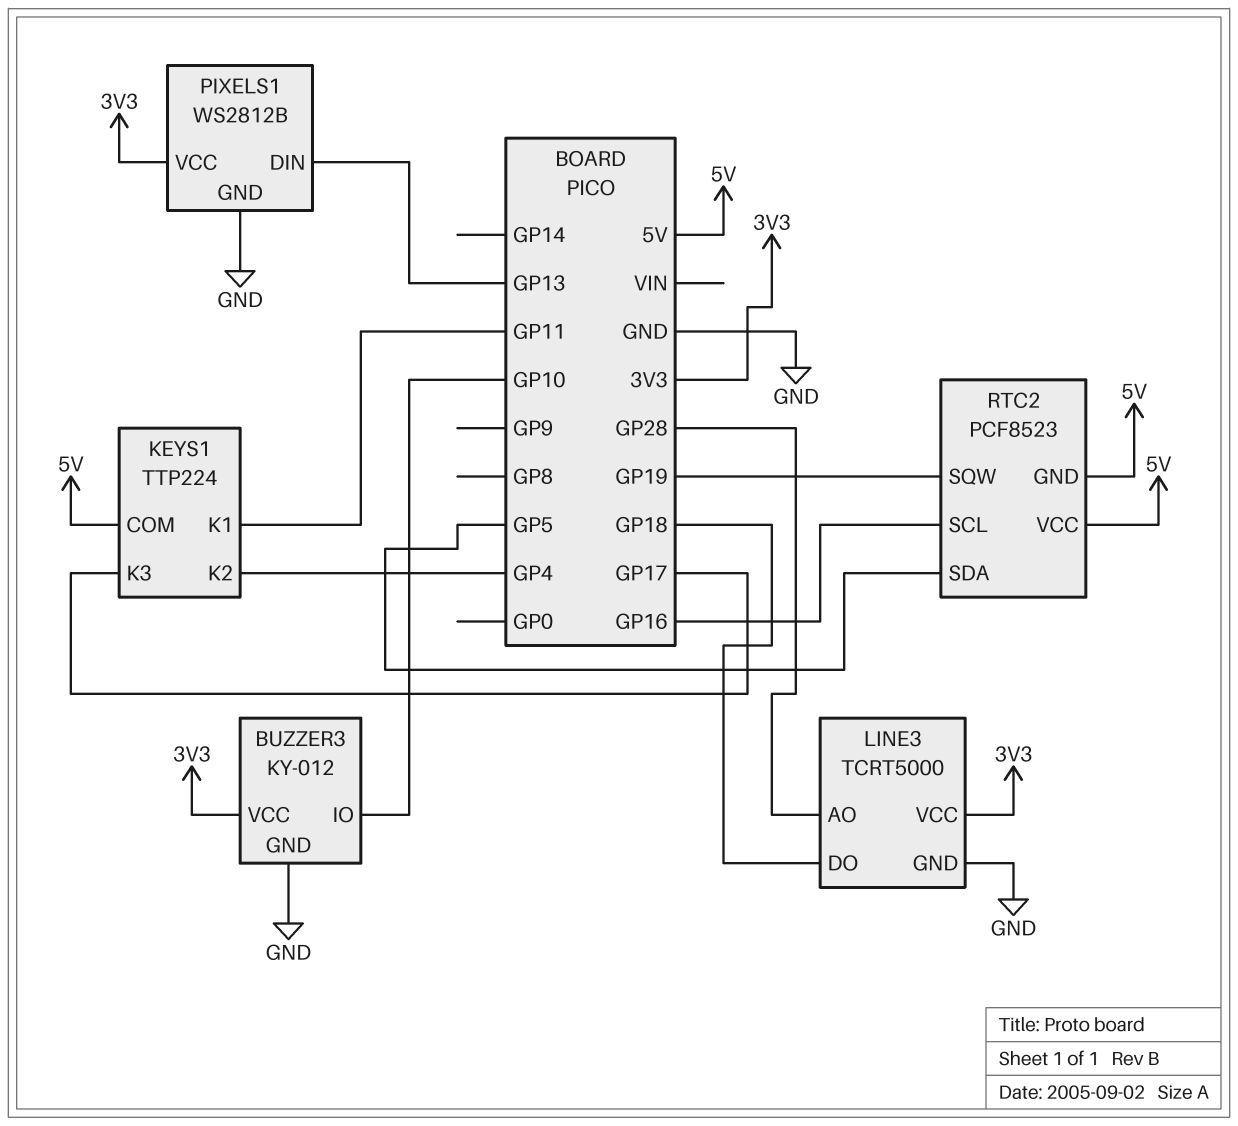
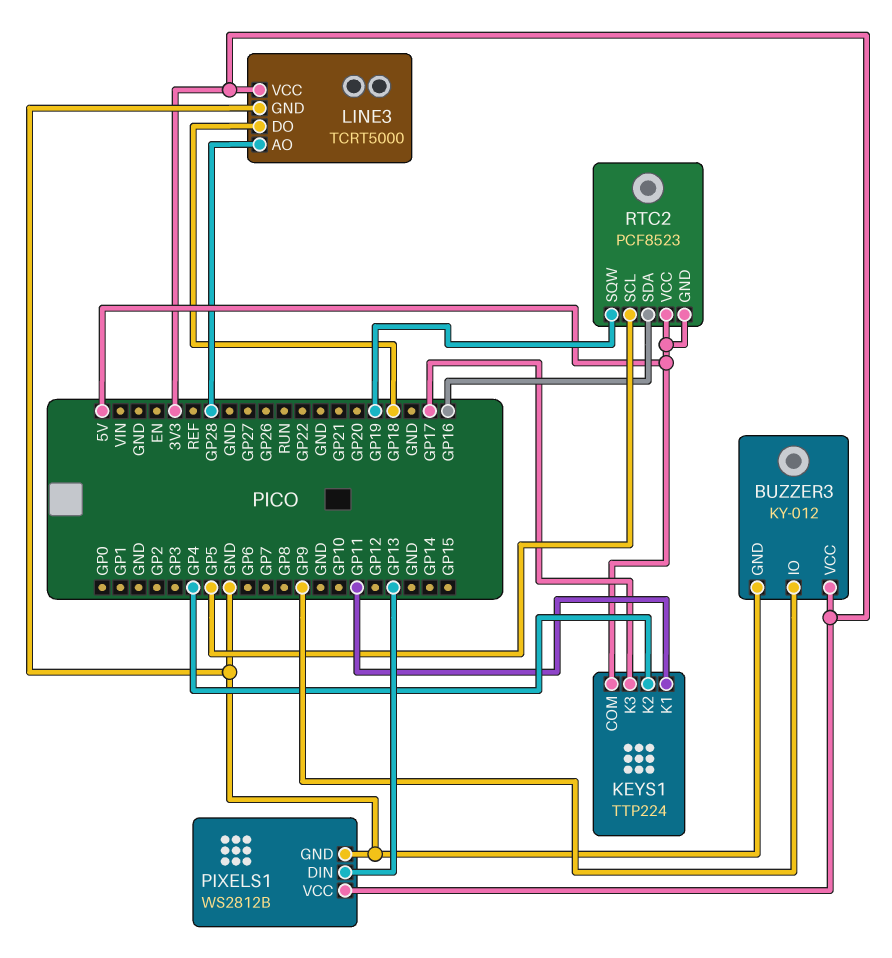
BUZZER3 pin IO: GP10 -> GP9
RTC2 pin SCL: GP16 -> GP5
RTC2 pin SDA: GP5 -> GP16

